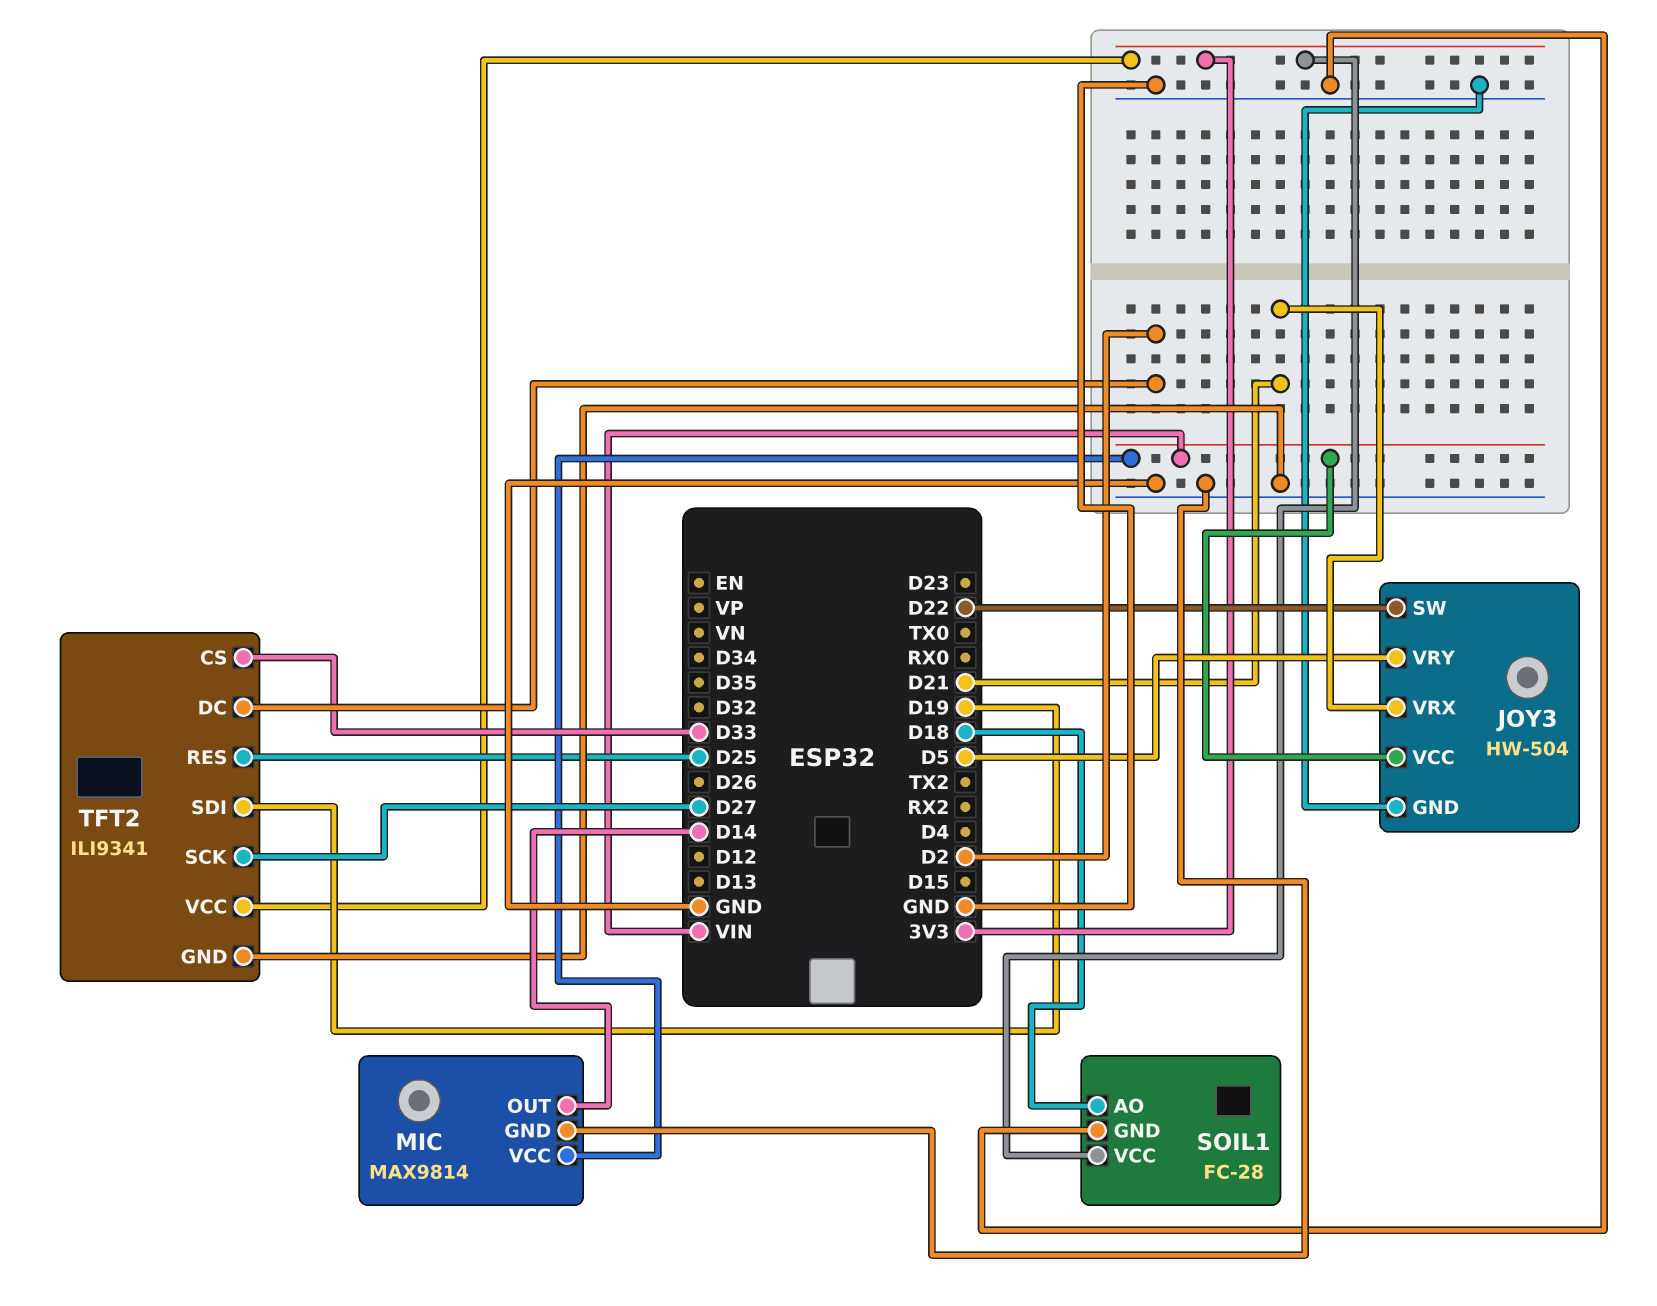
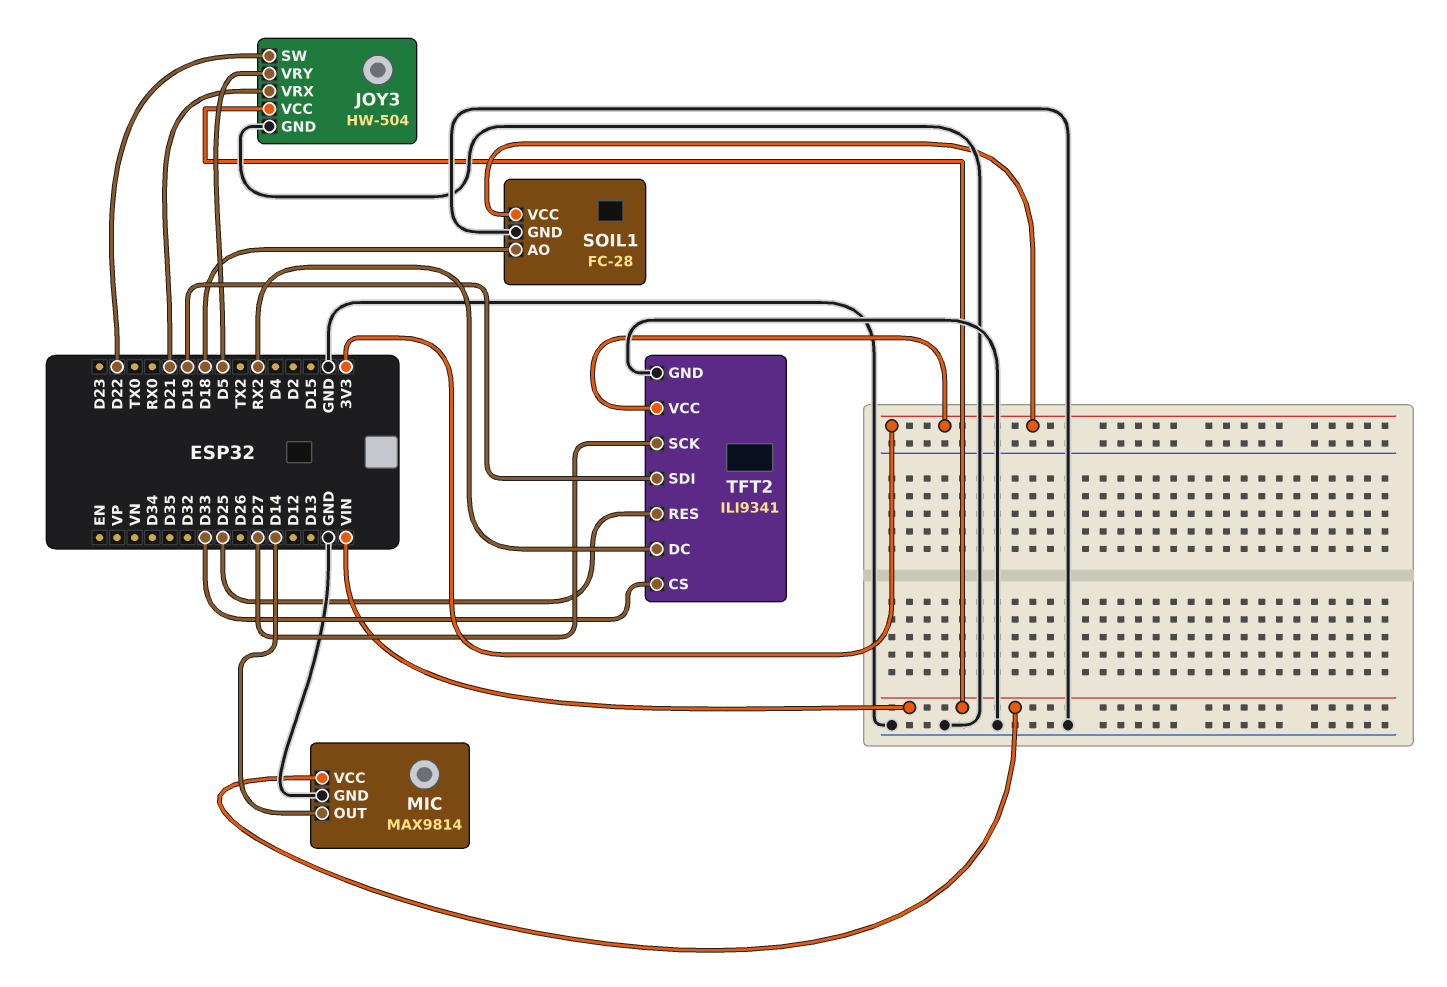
TFT2 pin DC: D2 -> RX2

